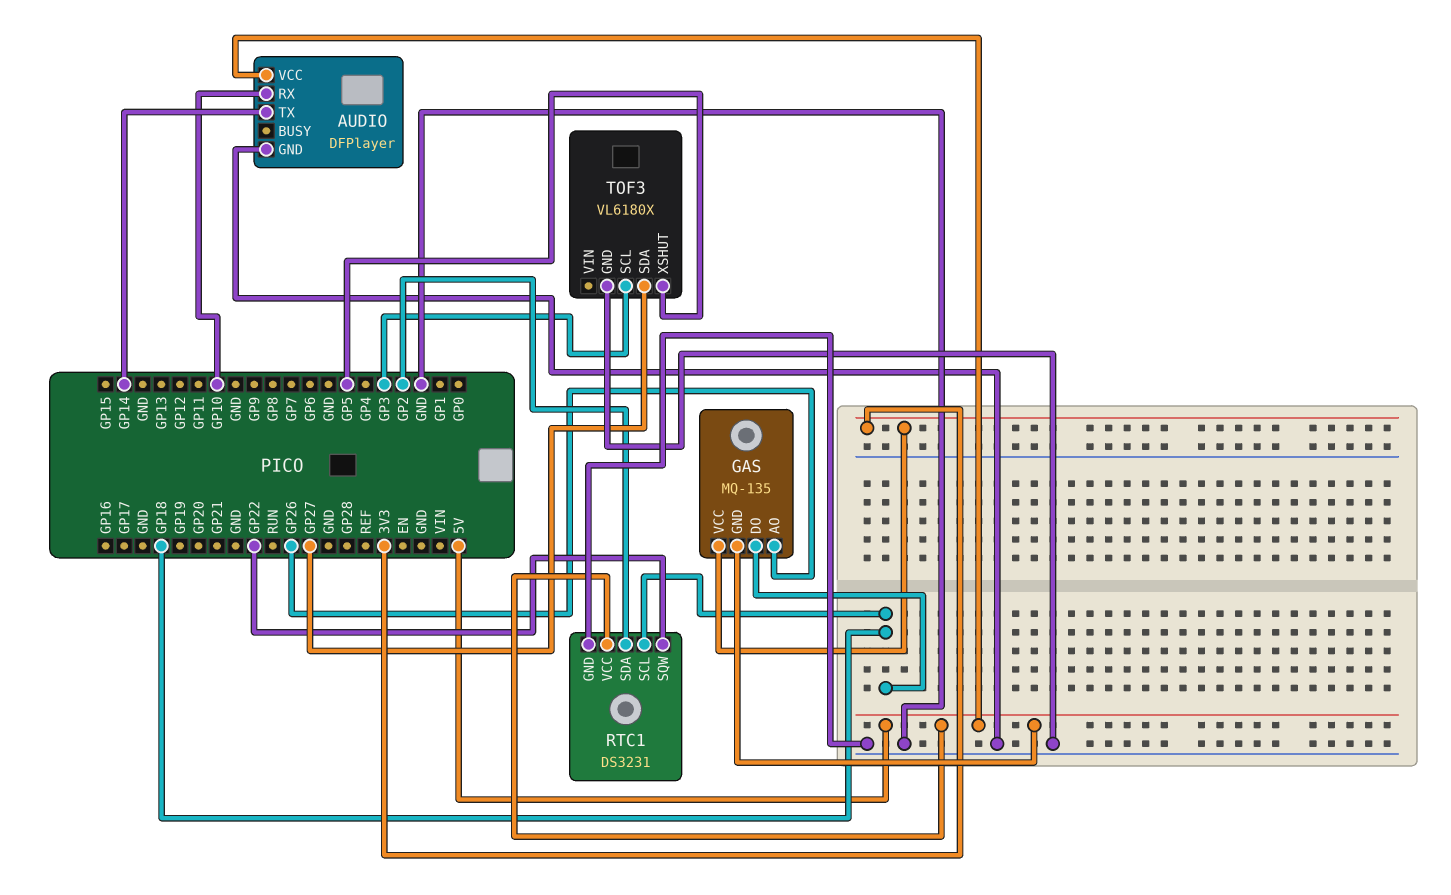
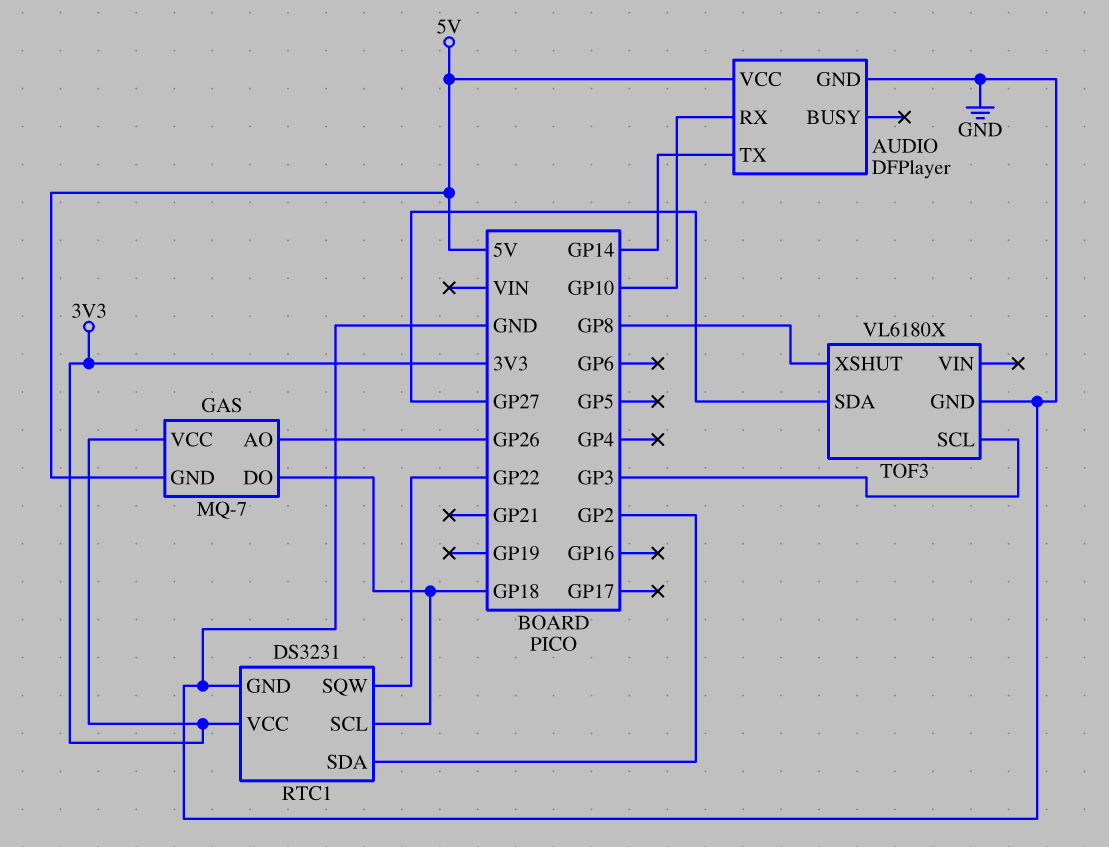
GAS: MQ-135 -> MQ-7
RTC1 pin VCC: 5V -> 3V3
TOF3 pin XSHUT: GP5 -> GP8

